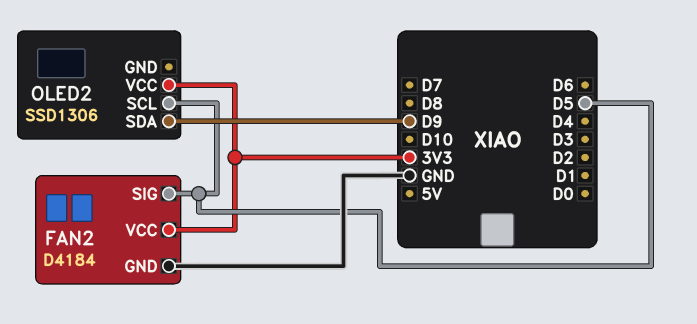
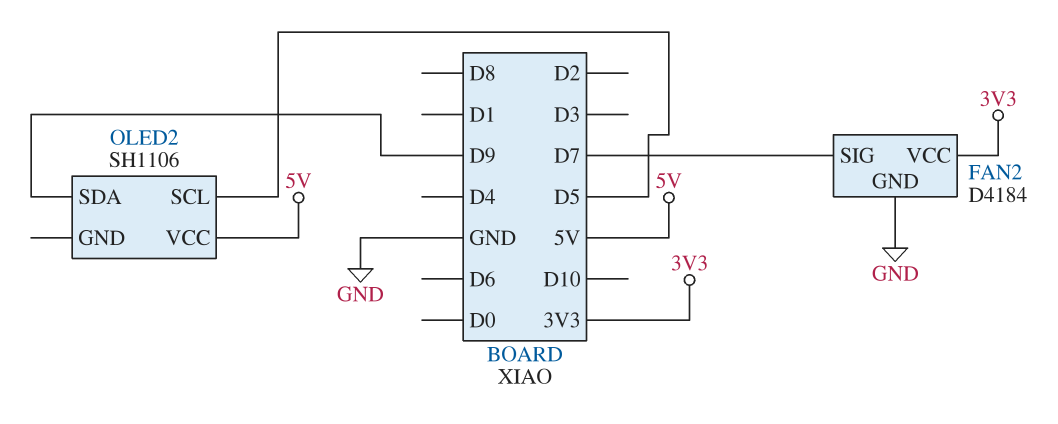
FAN2 pin SIG: D5 -> D7
OLED2: SSD1306 -> SH1106
OLED2 pin VCC: 3V3 -> 5V

